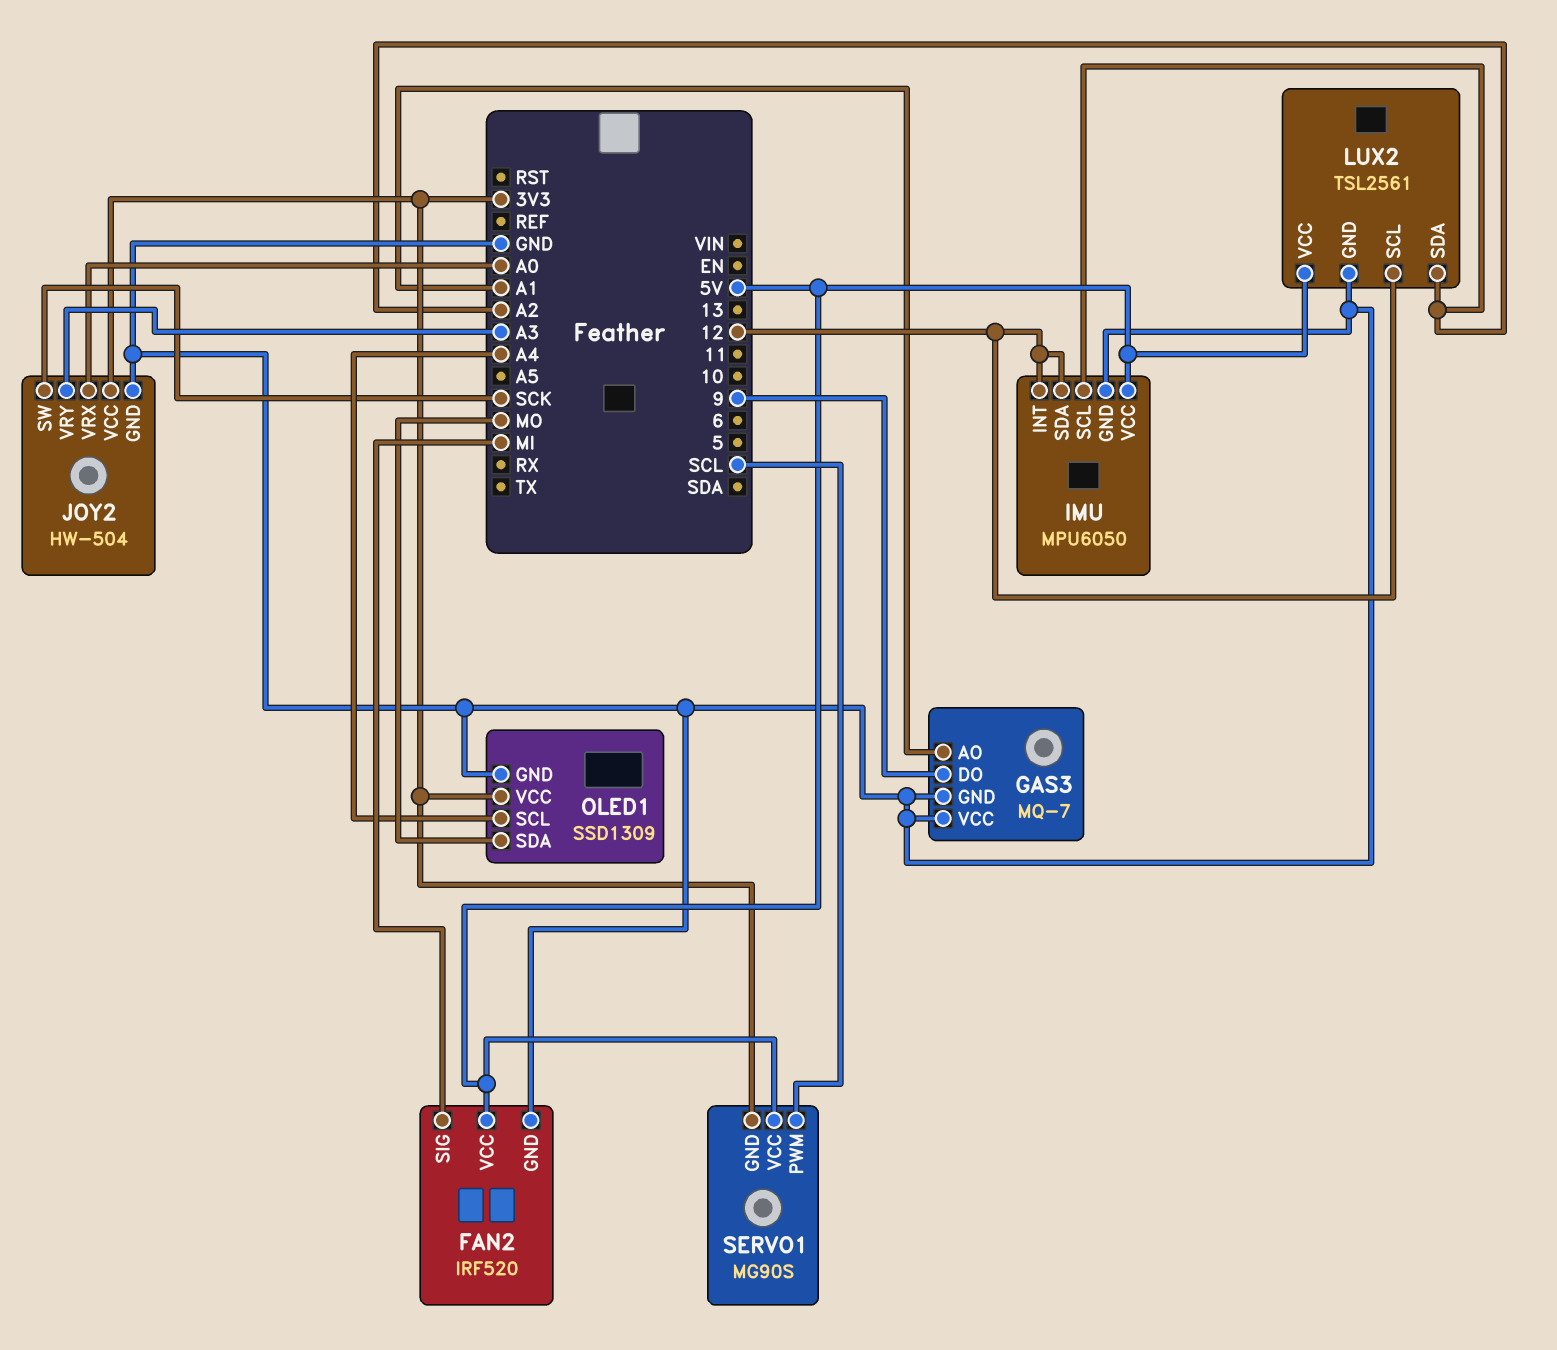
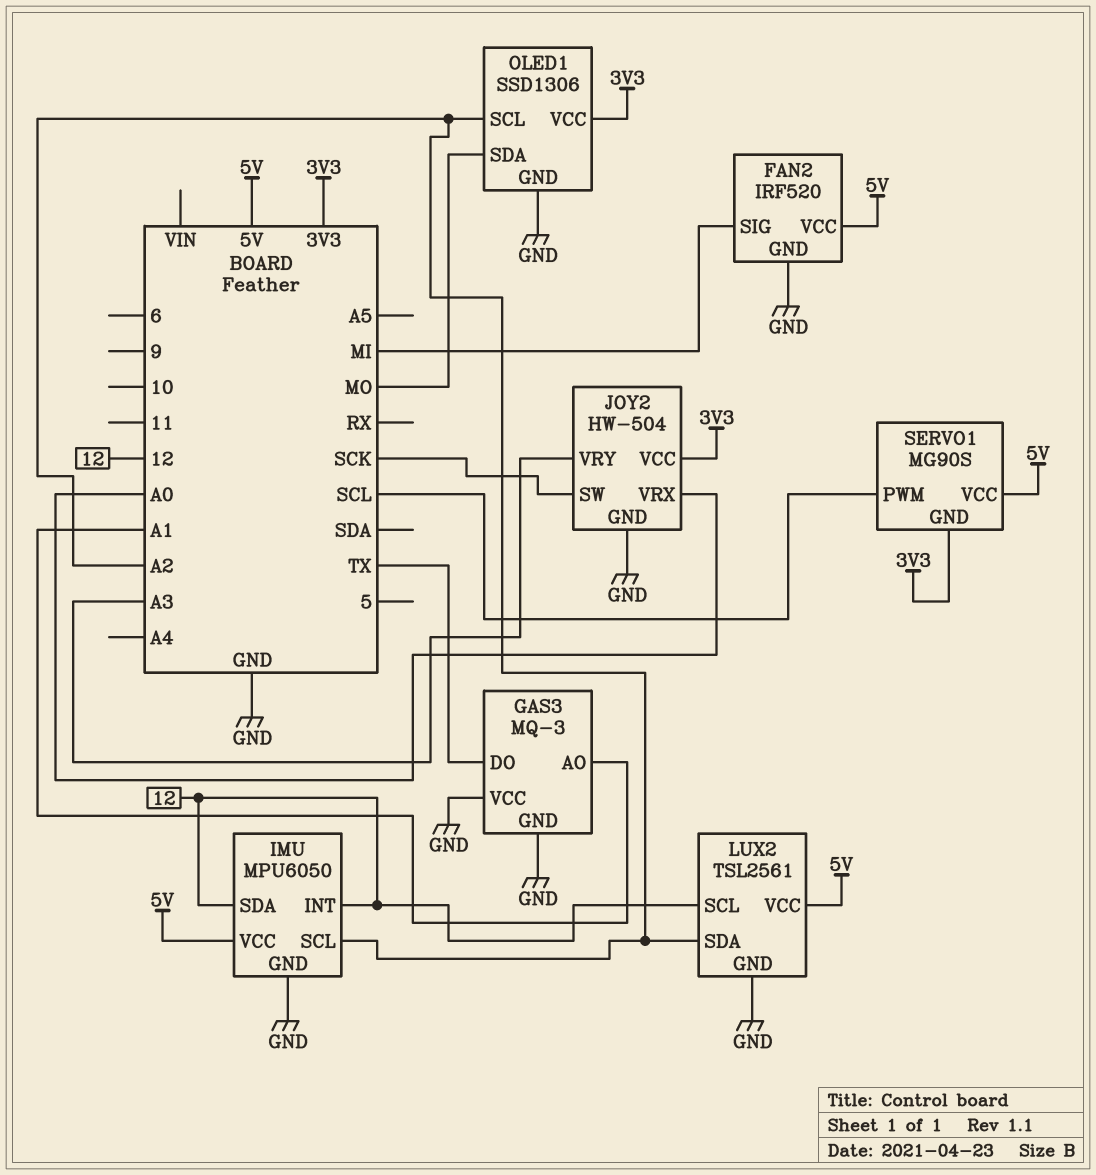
GAS3: MQ-7 -> MQ-3
GAS3 pin DO: 9 -> TX
OLED1: SSD1309 -> SSD1306
OLED1 pin SCL: A4 -> A2

